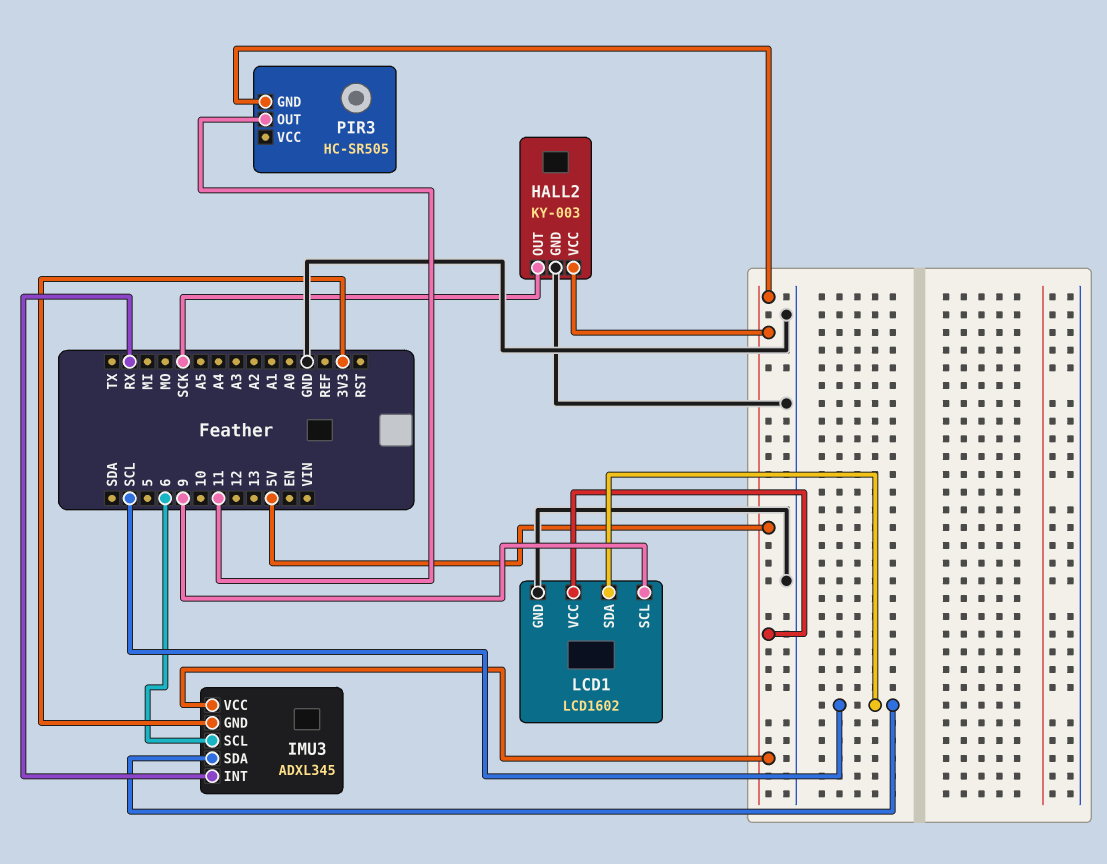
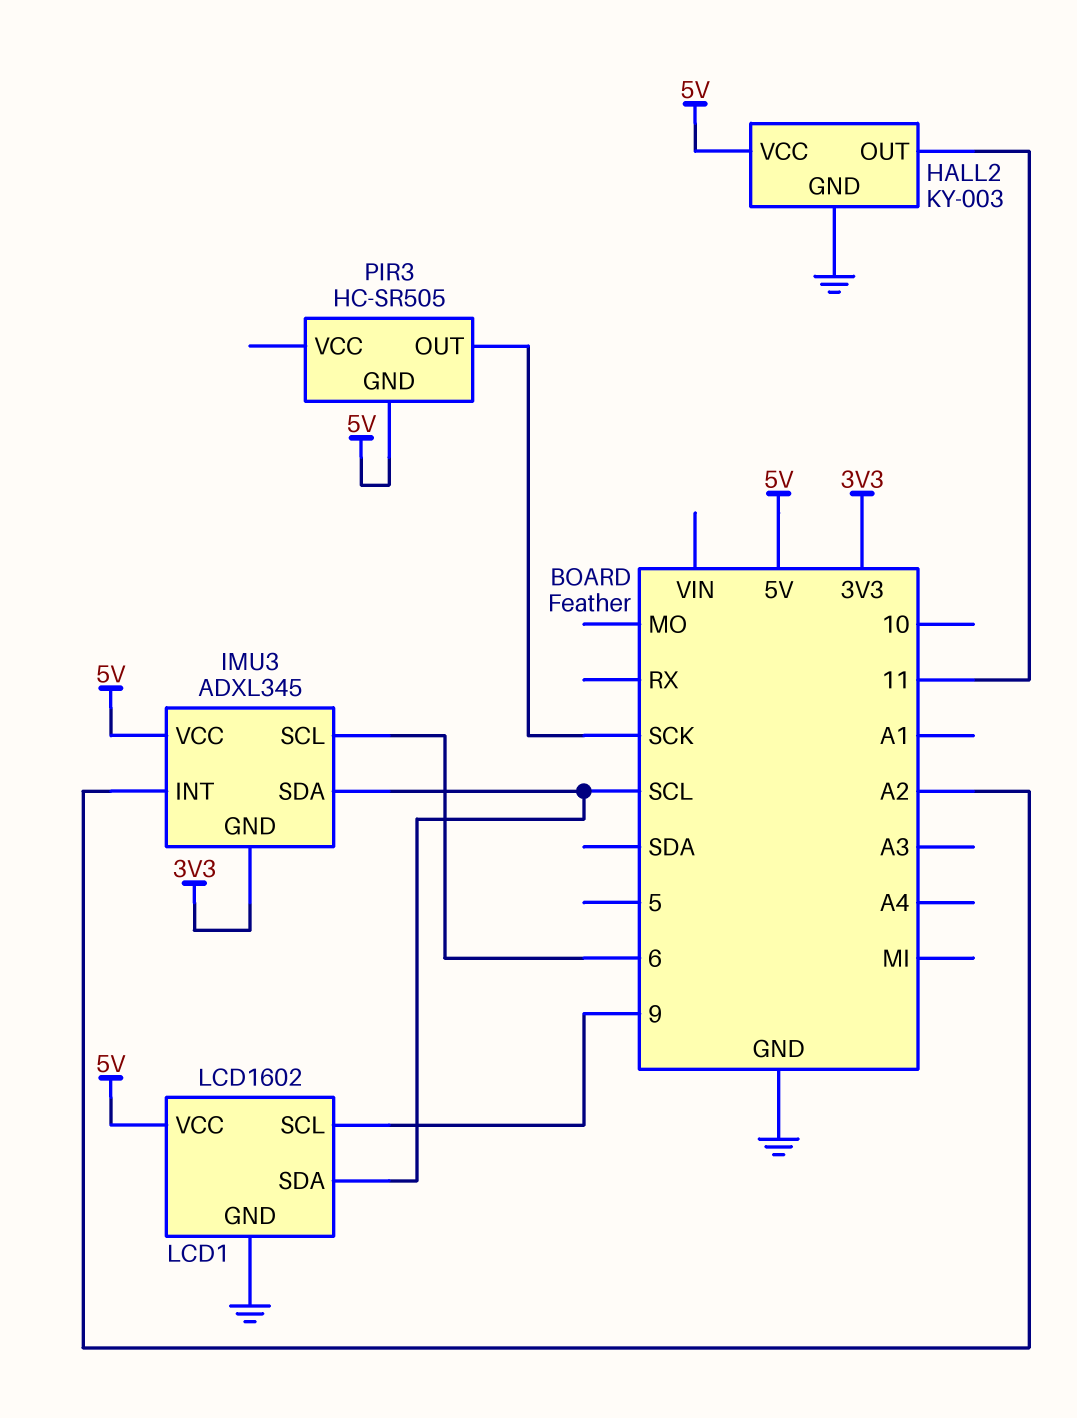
HALL2 pin OUT: SCK -> 11
IMU3 pin INT: RX -> A2
PIR3 pin OUT: 11 -> SCK

